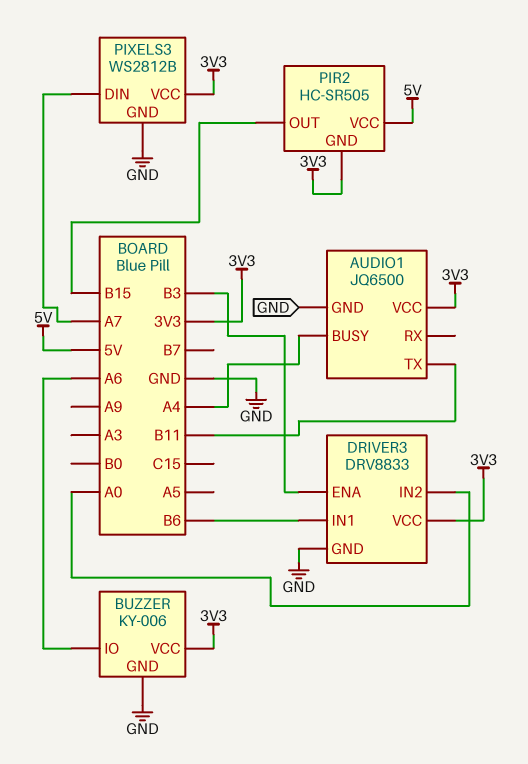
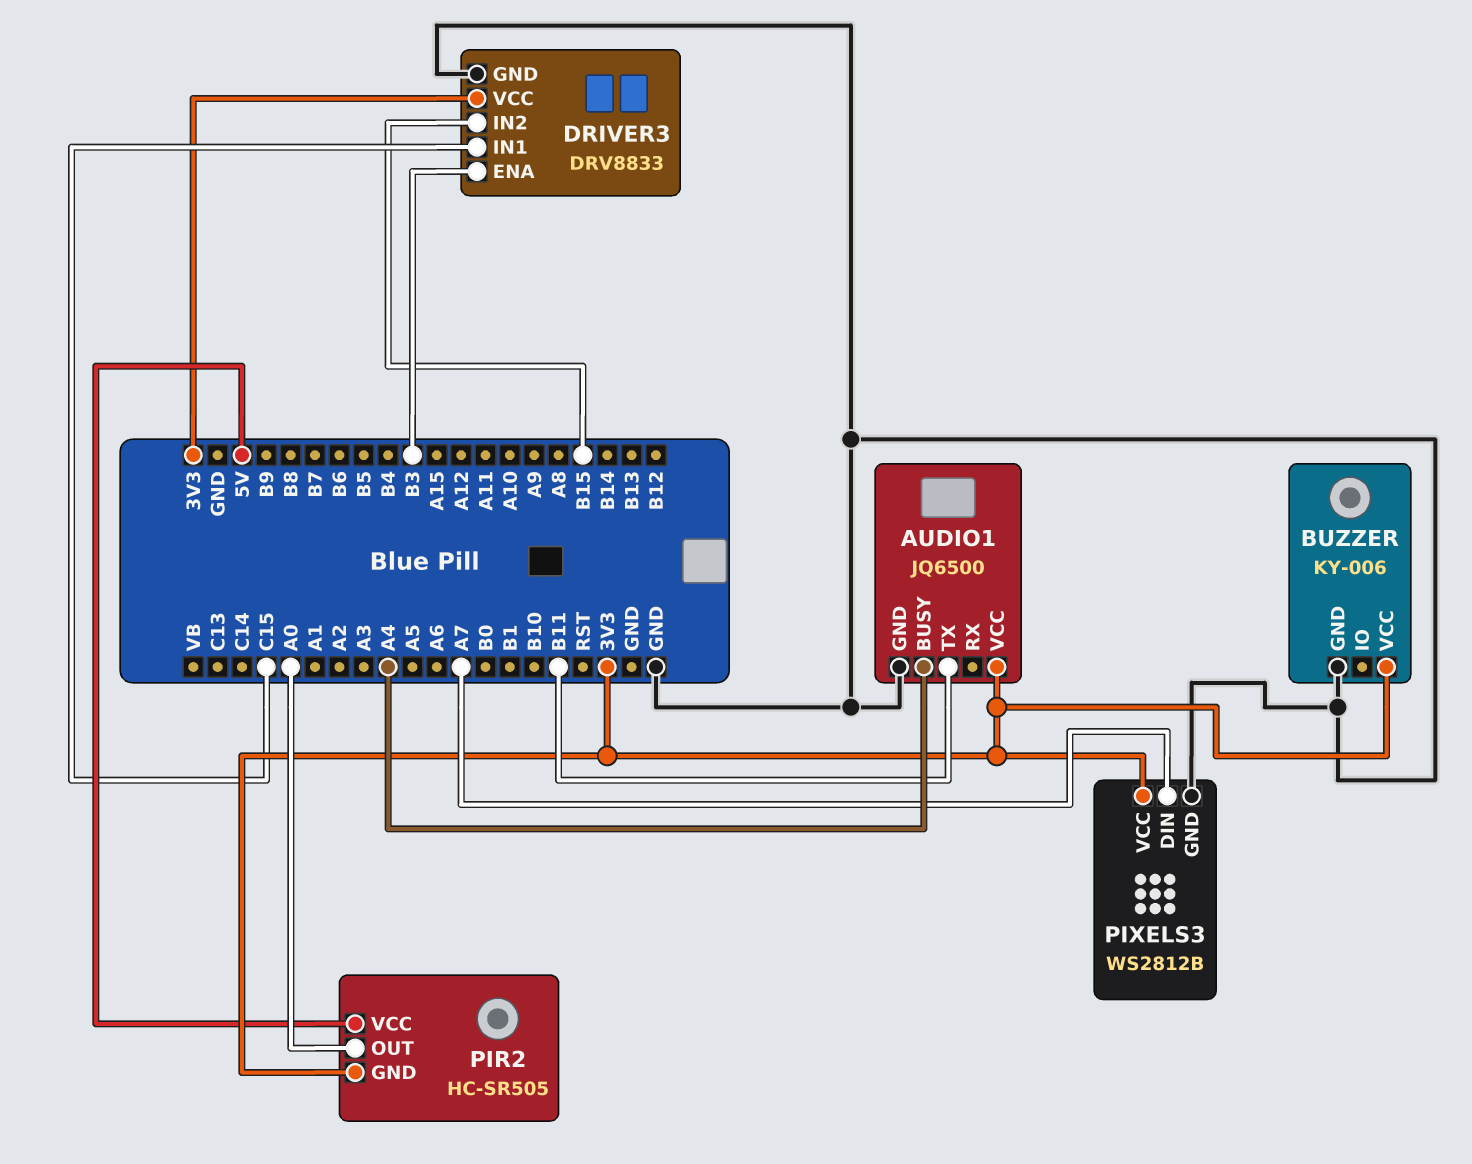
BUZZER pin IO: A6 -> none
DRIVER3 pin IN1: B6 -> C15
DRIVER3 pin IN2: A0 -> B15
PIR2 pin OUT: B15 -> A0

